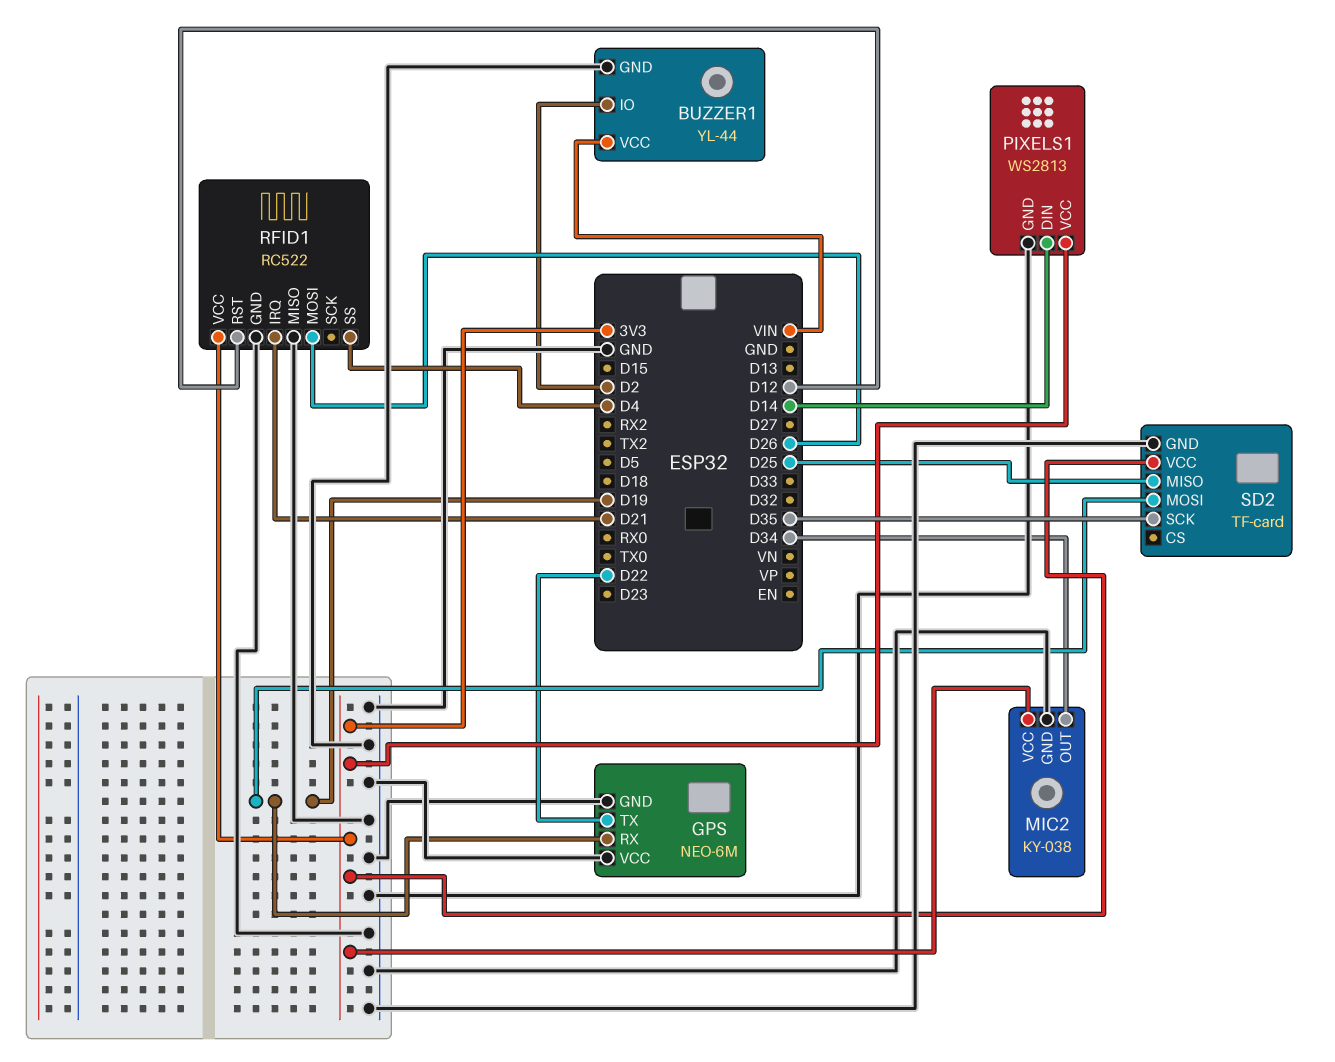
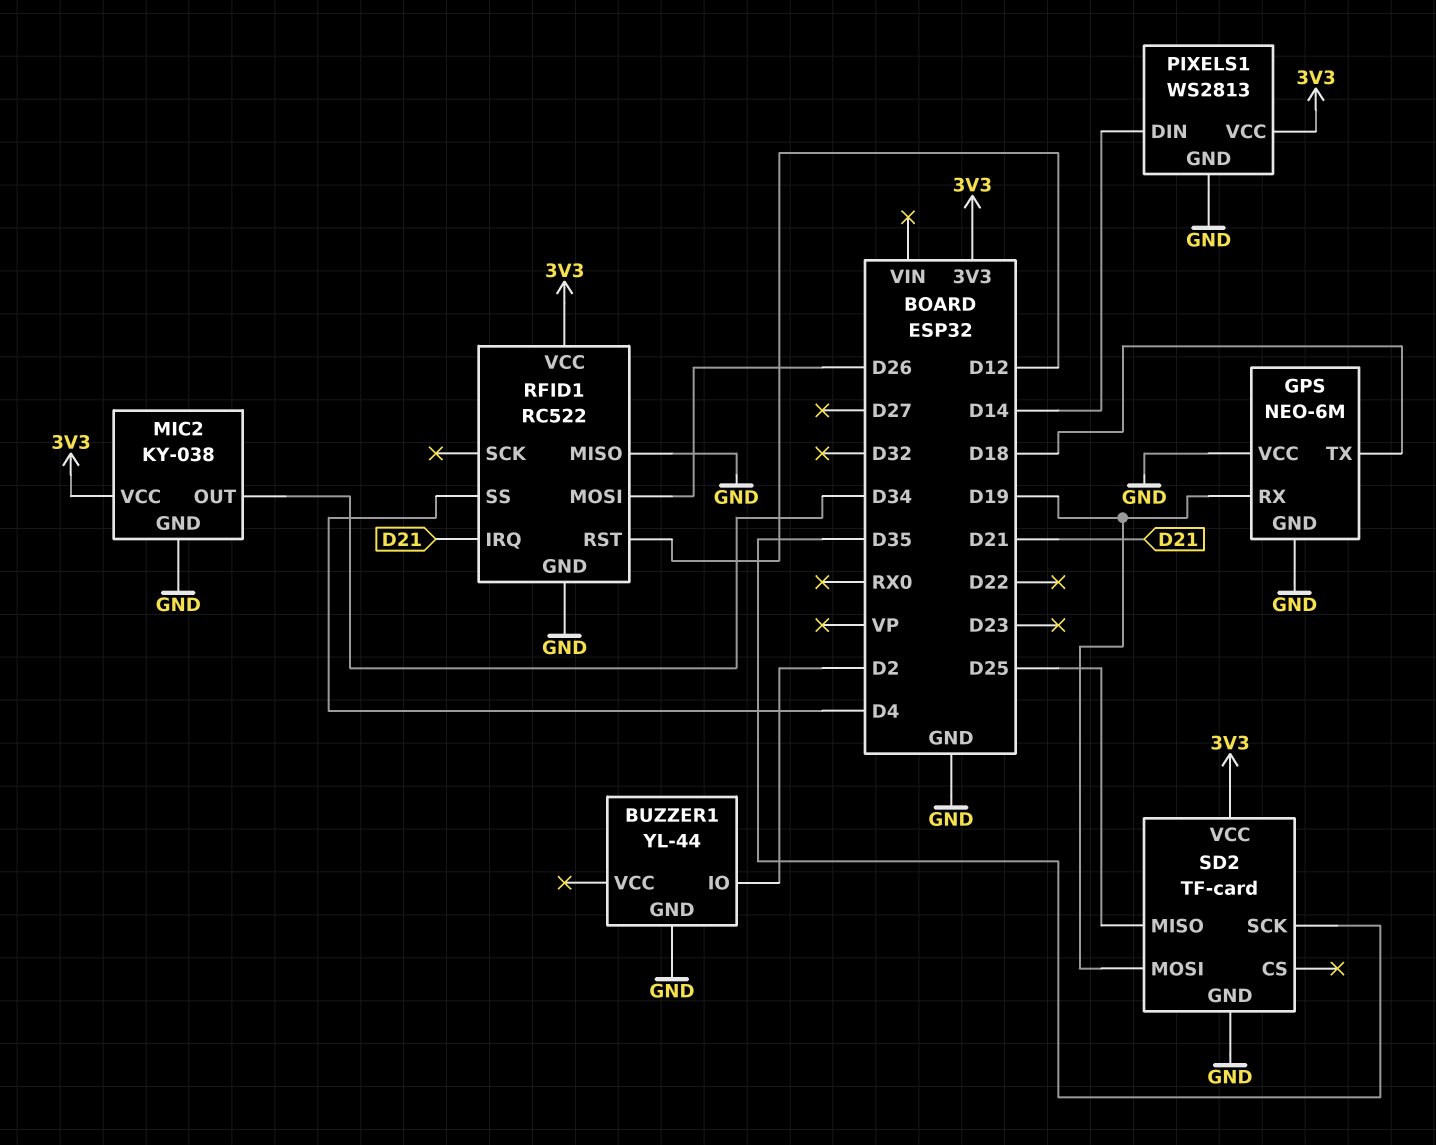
BUZZER1 pin VCC: VIN -> none
GPS pin TX: D22 -> D18

